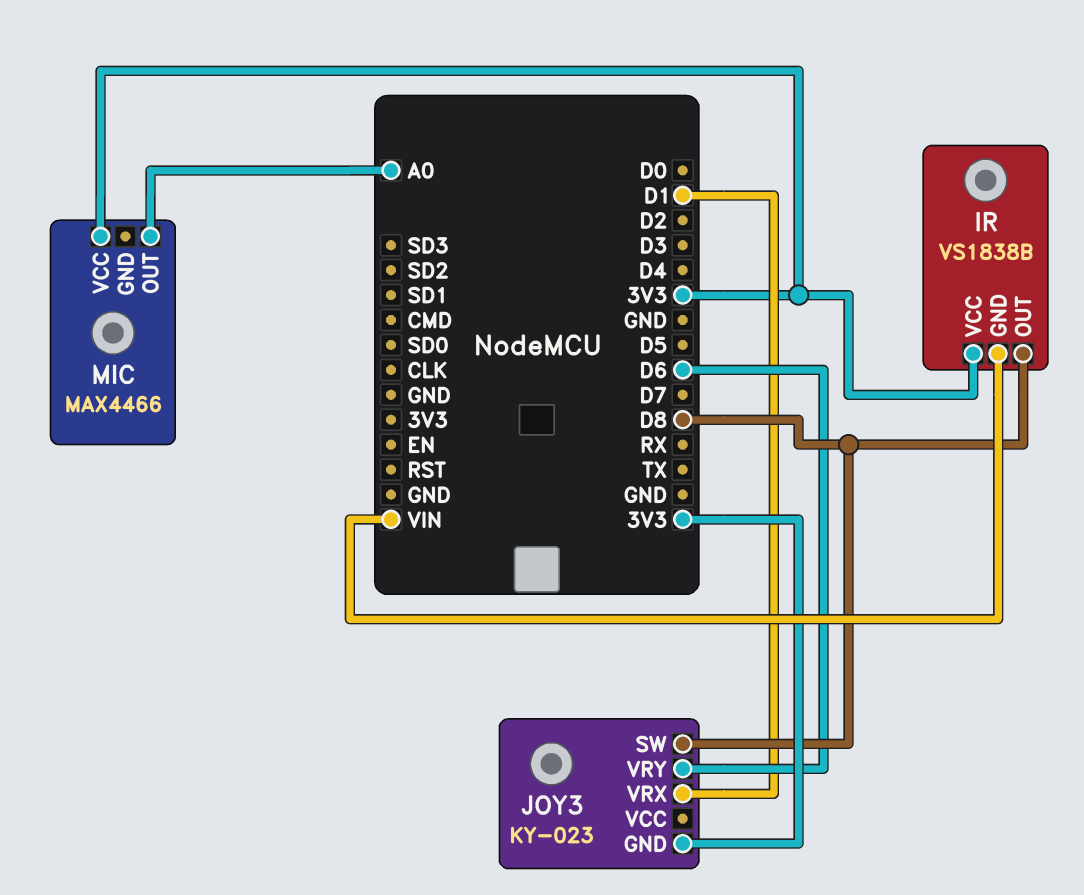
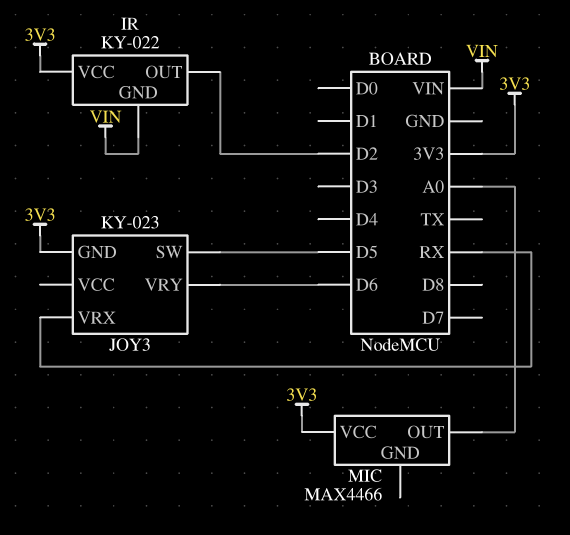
IR: VS1838B -> KY-022
IR pin OUT: D8 -> D2
JOY3 pin SW: D8 -> D5
JOY3 pin VRX: D1 -> RX

